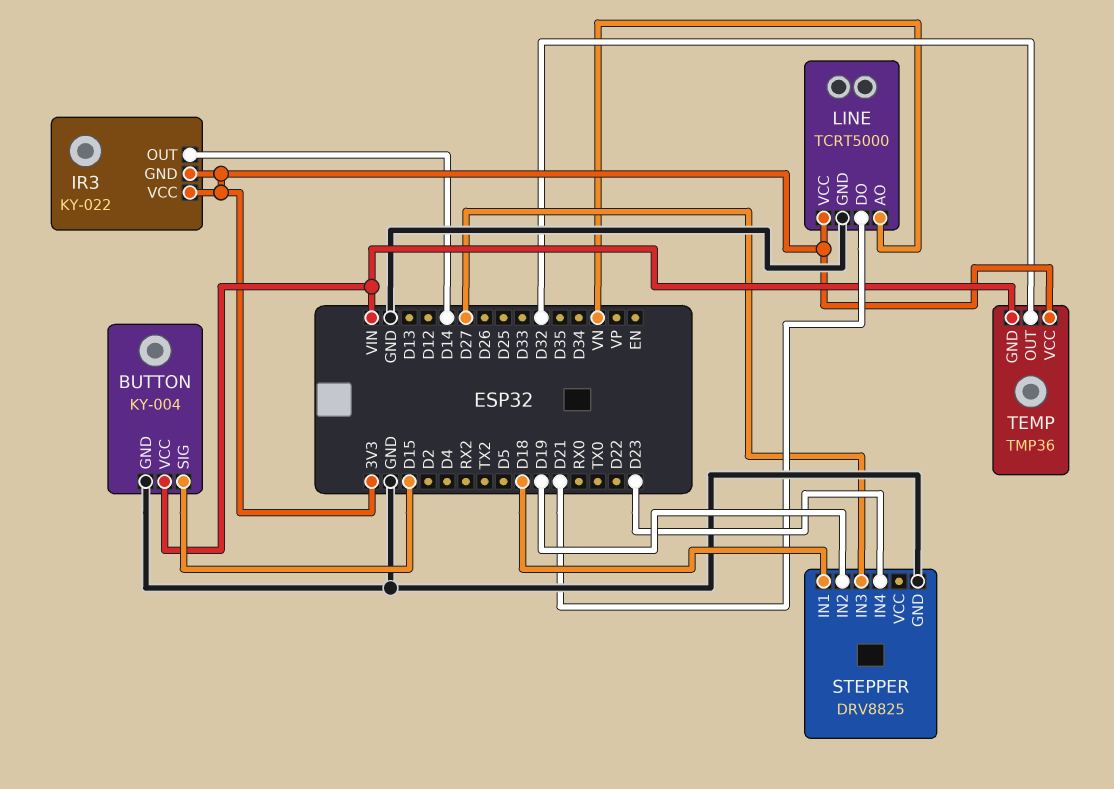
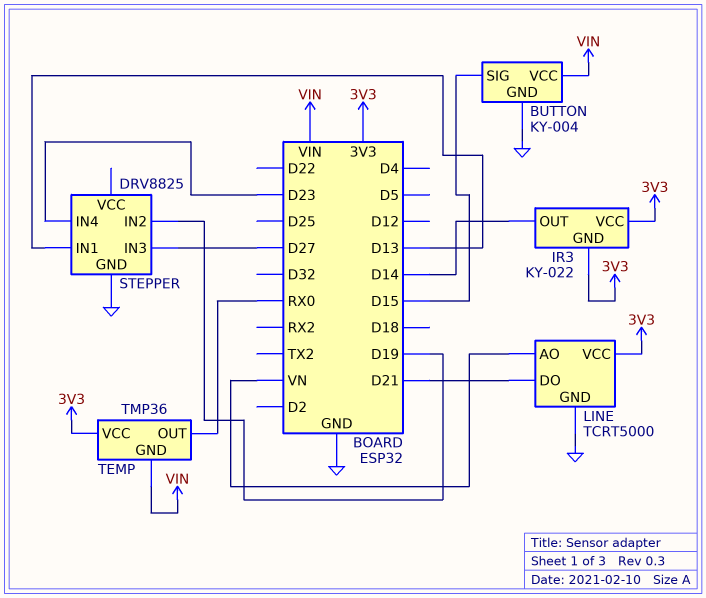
STEPPER pin IN1: D18 -> D13
TEMP pin OUT: D32 -> RX0

